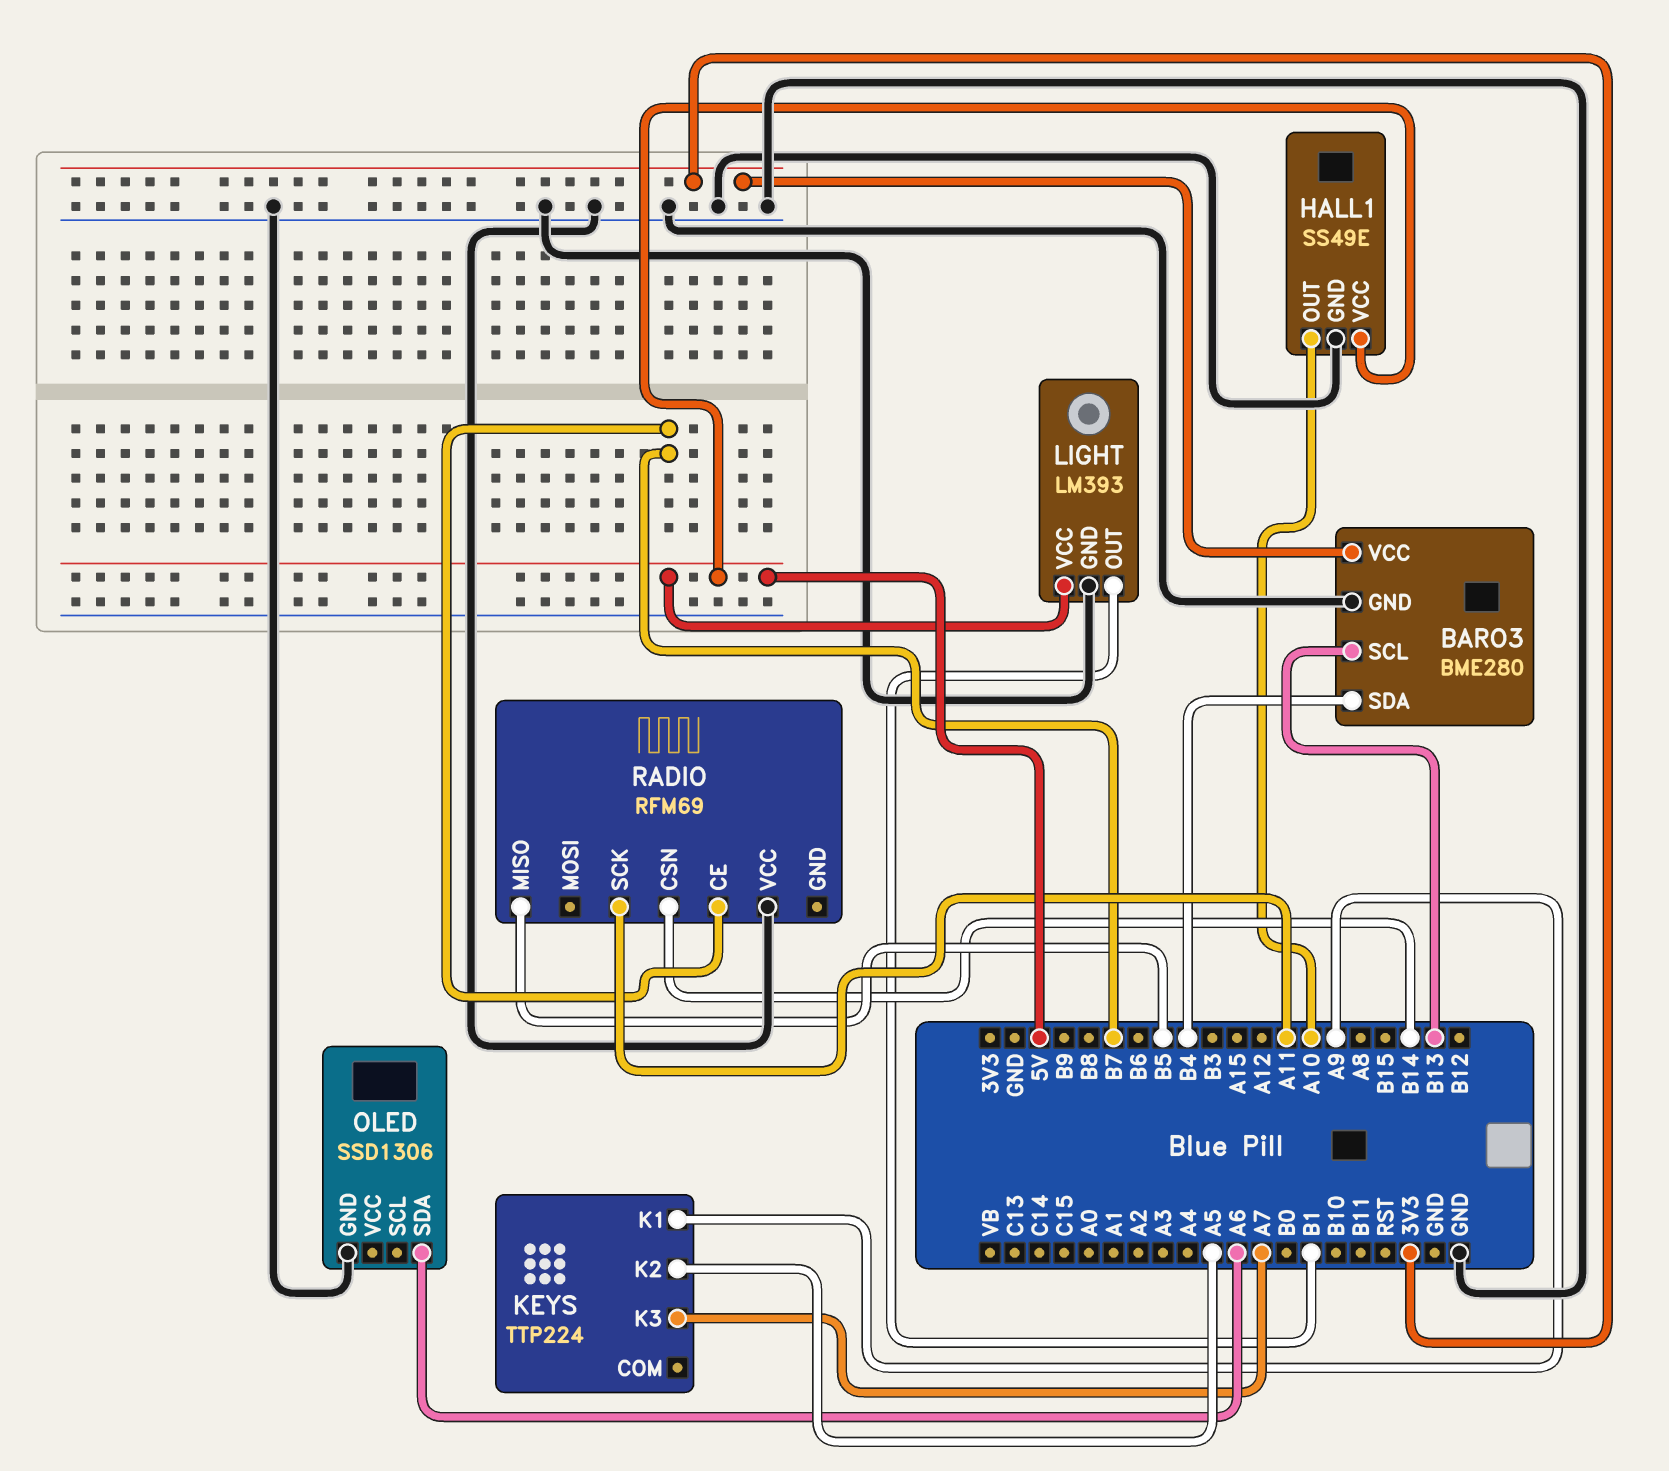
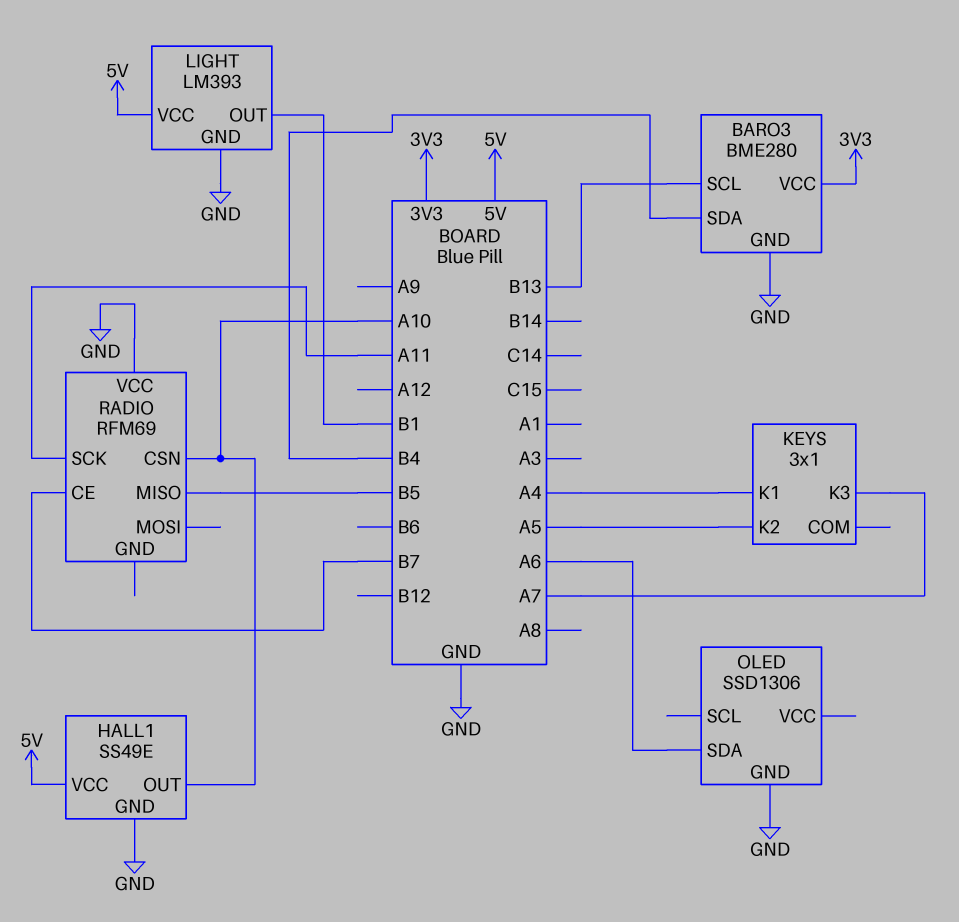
KEYS: TTP224 -> 3x1
KEYS pin K1: A9 -> A4
RADIO pin CSN: B14 -> A10

